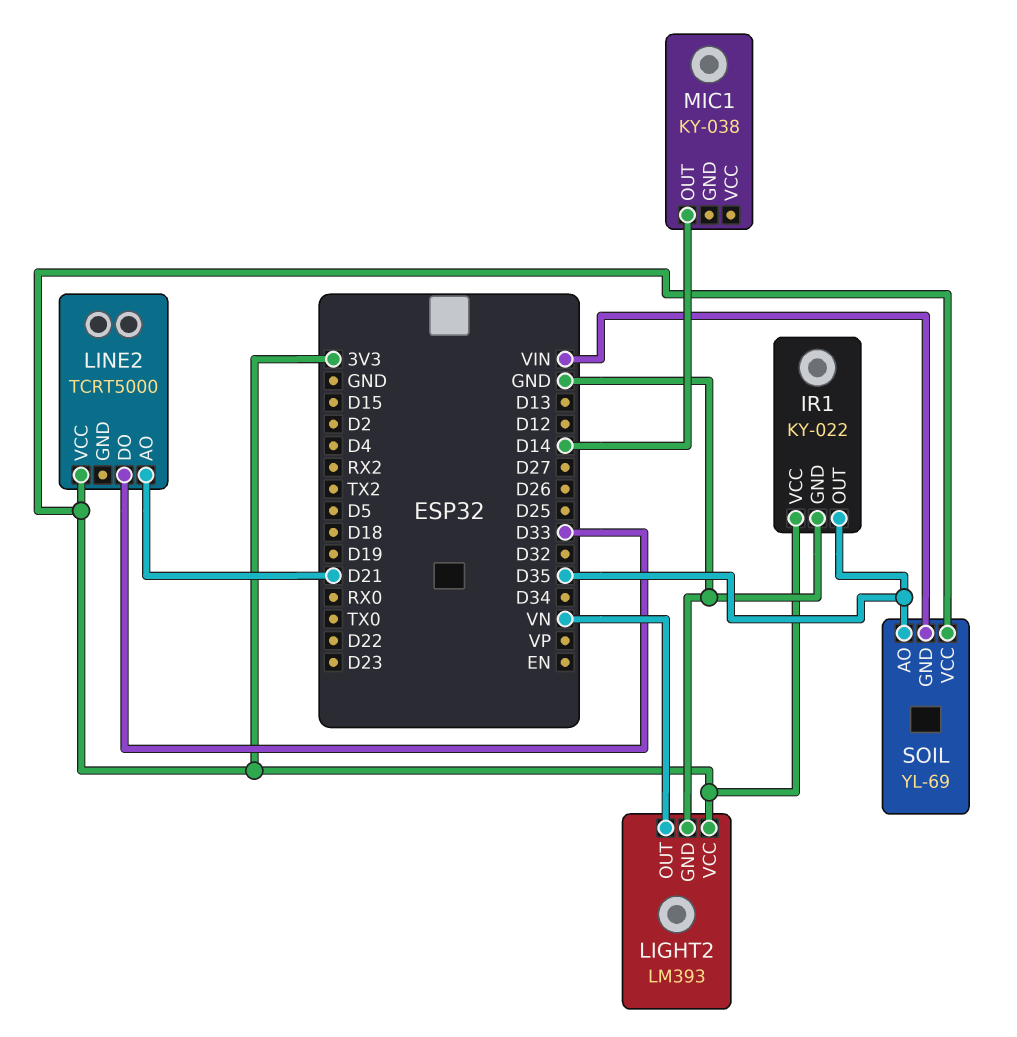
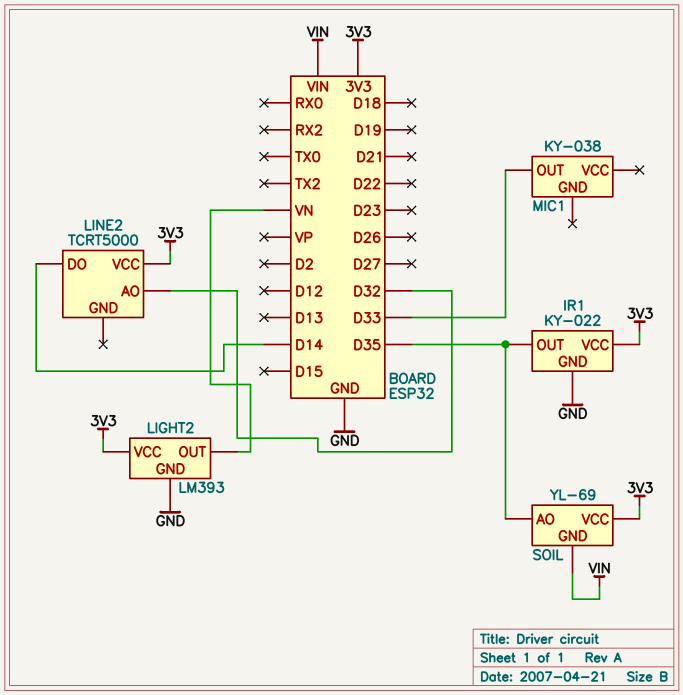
LINE2 pin AO: D21 -> D32
LINE2 pin DO: D33 -> D14
MIC1 pin OUT: D14 -> D33

